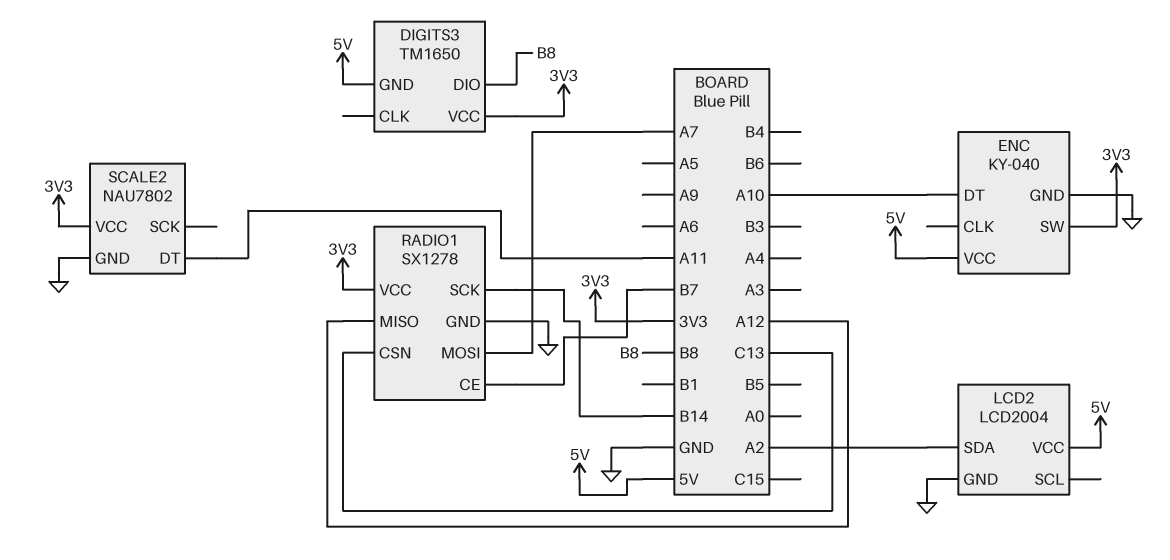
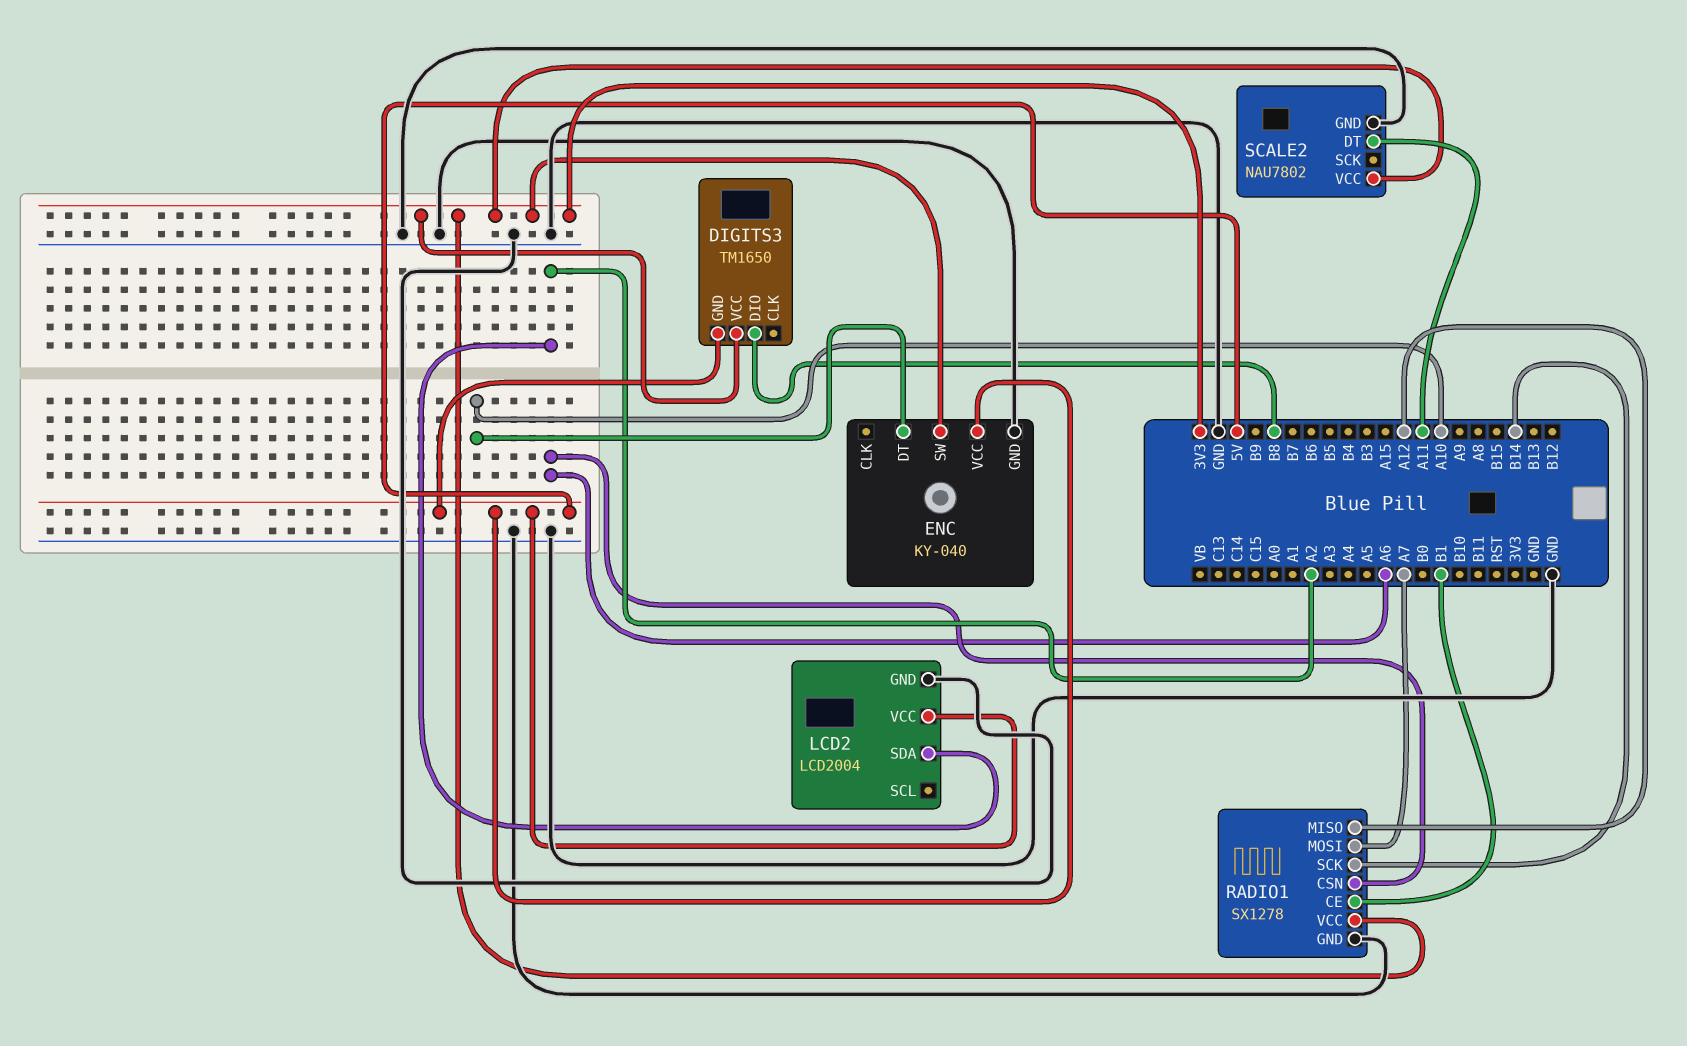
RADIO1 pin CE: B7 -> B1
RADIO1 pin CSN: C13 -> A6

